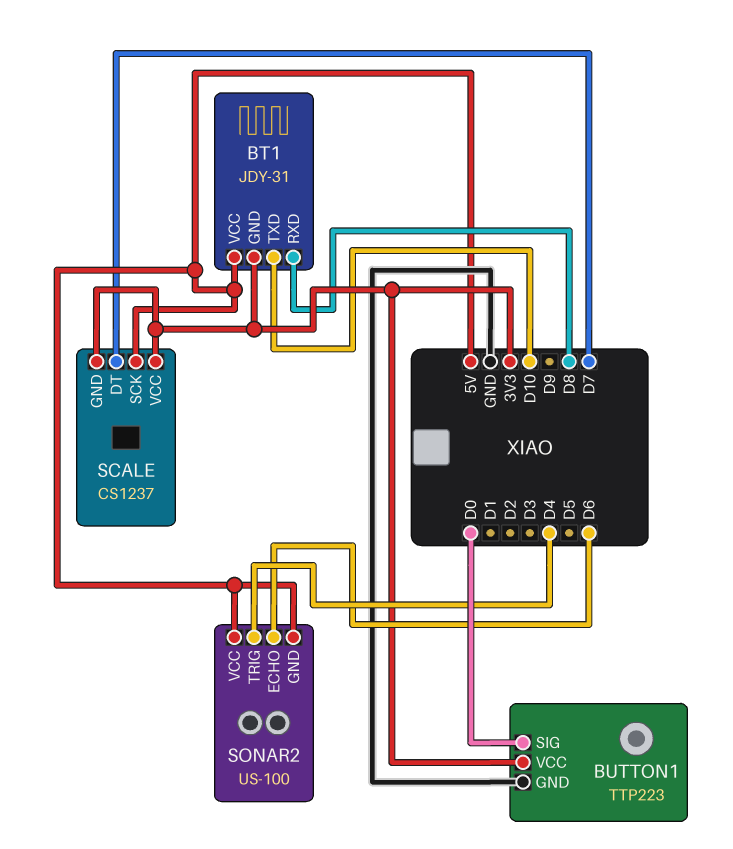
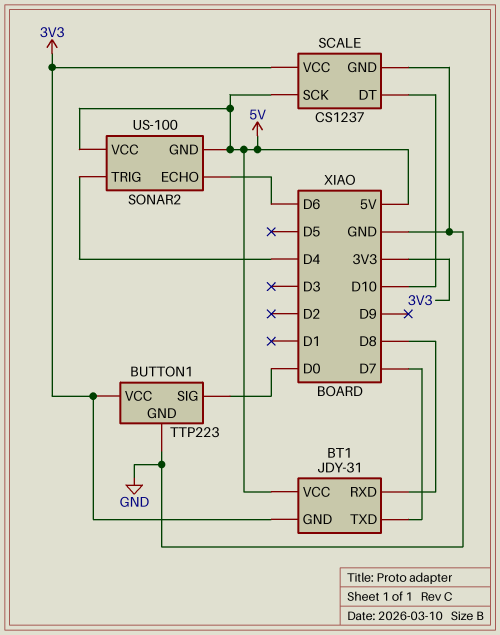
BT1 pin TXD: D10 -> D7
SCALE pin DT: D7 -> D10
SCALE pin GND: 3V3 -> GND

